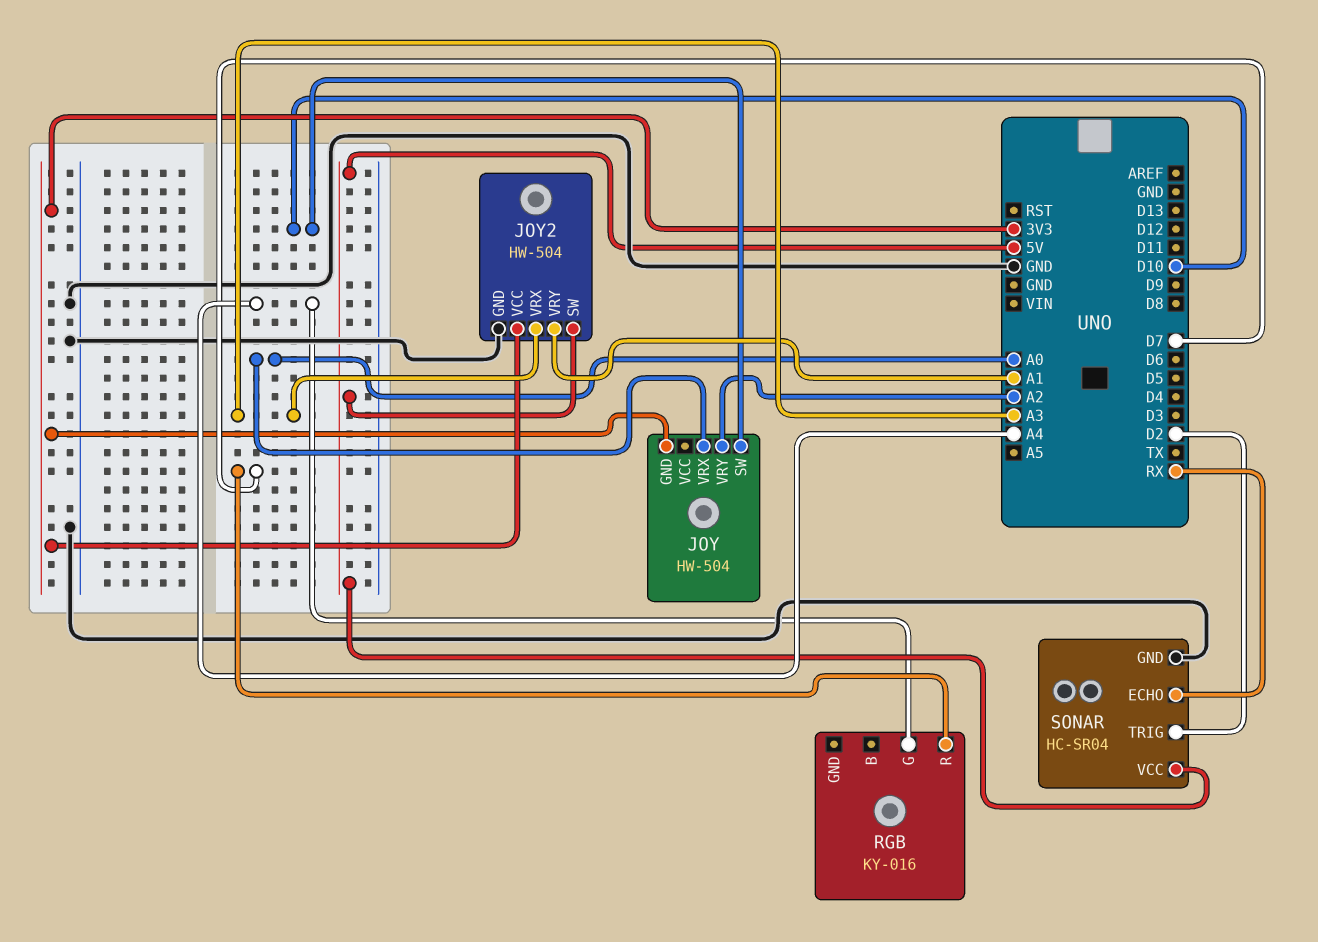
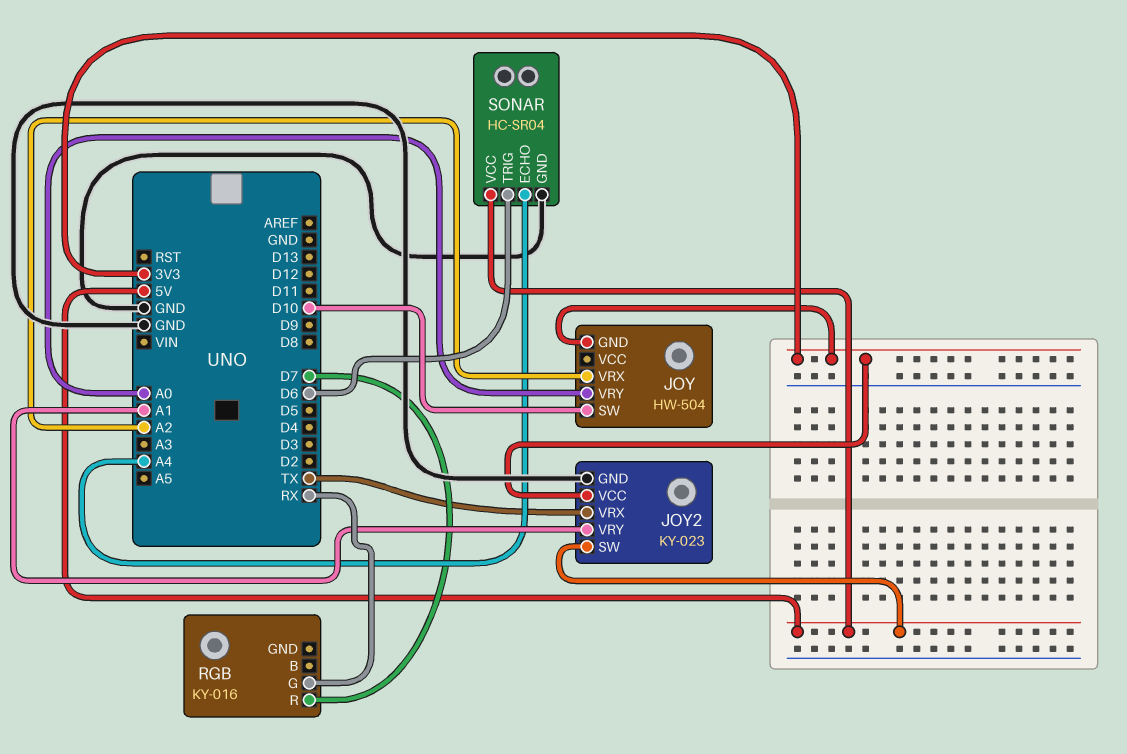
JOY pin VRX: A0 -> A2
JOY pin VRY: A2 -> A0
JOY2: HW-504 -> KY-023
JOY2 pin VRX: A3 -> TX
RGB pin G: A4 -> RX
SONAR pin ECHO: RX -> A4
SONAR pin TRIG: D2 -> D6

